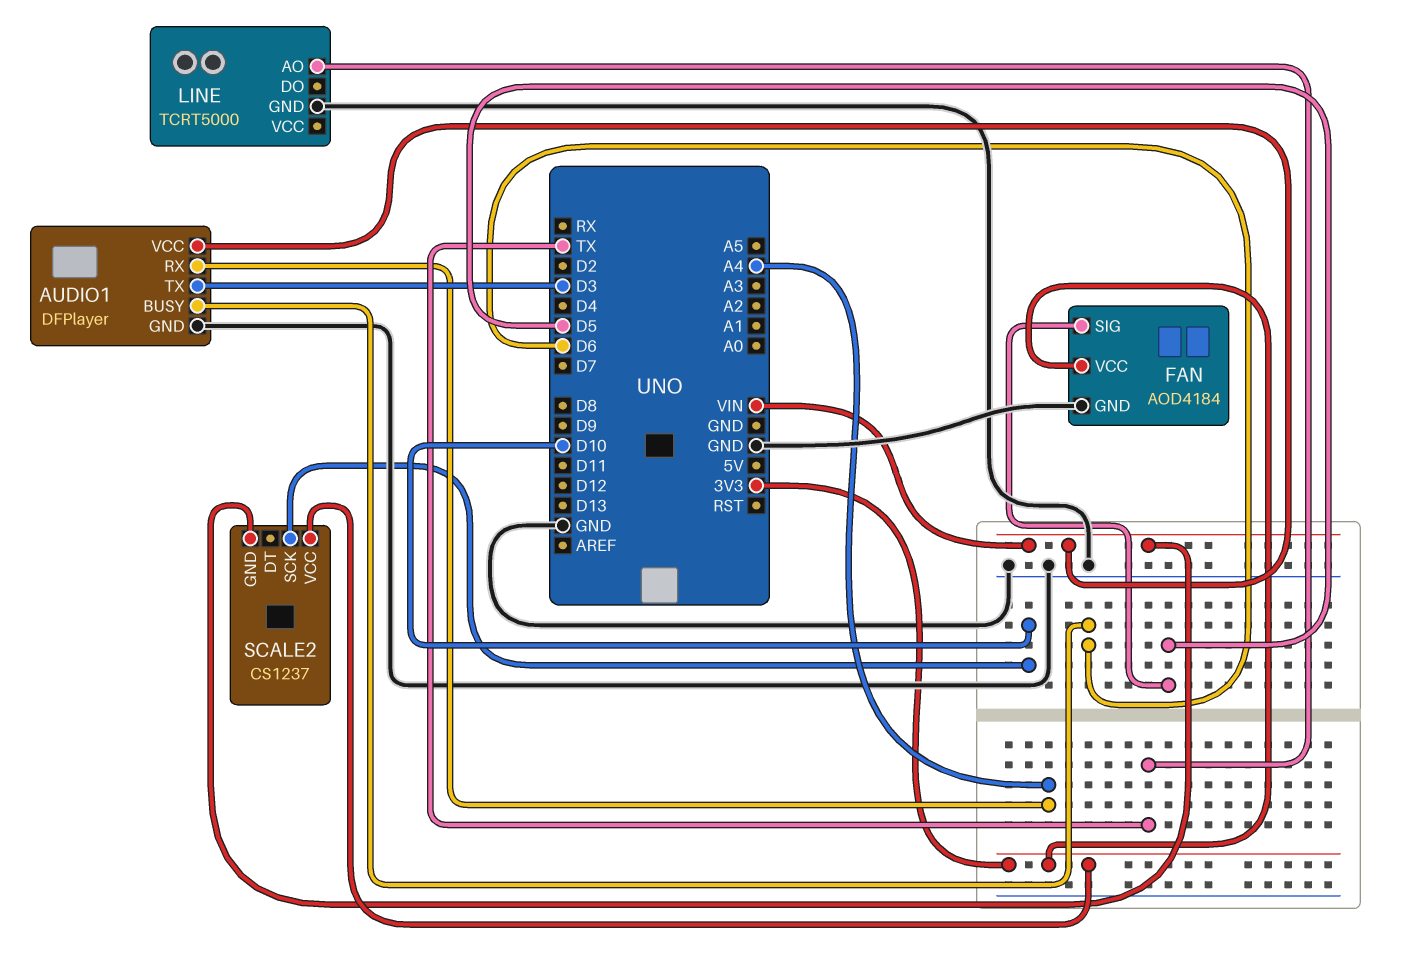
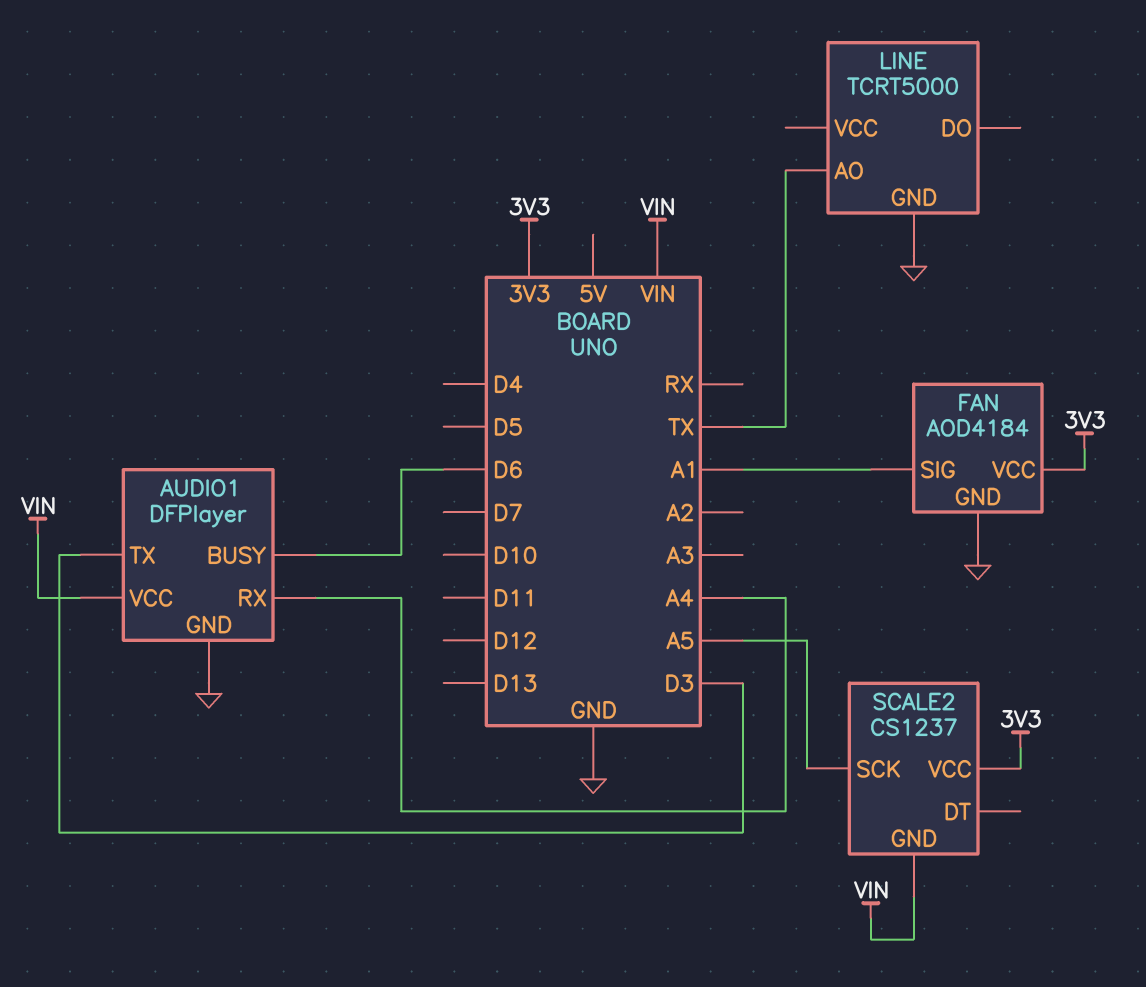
FAN pin SIG: D5 -> A1
SCALE2 pin SCK: D10 -> A5

